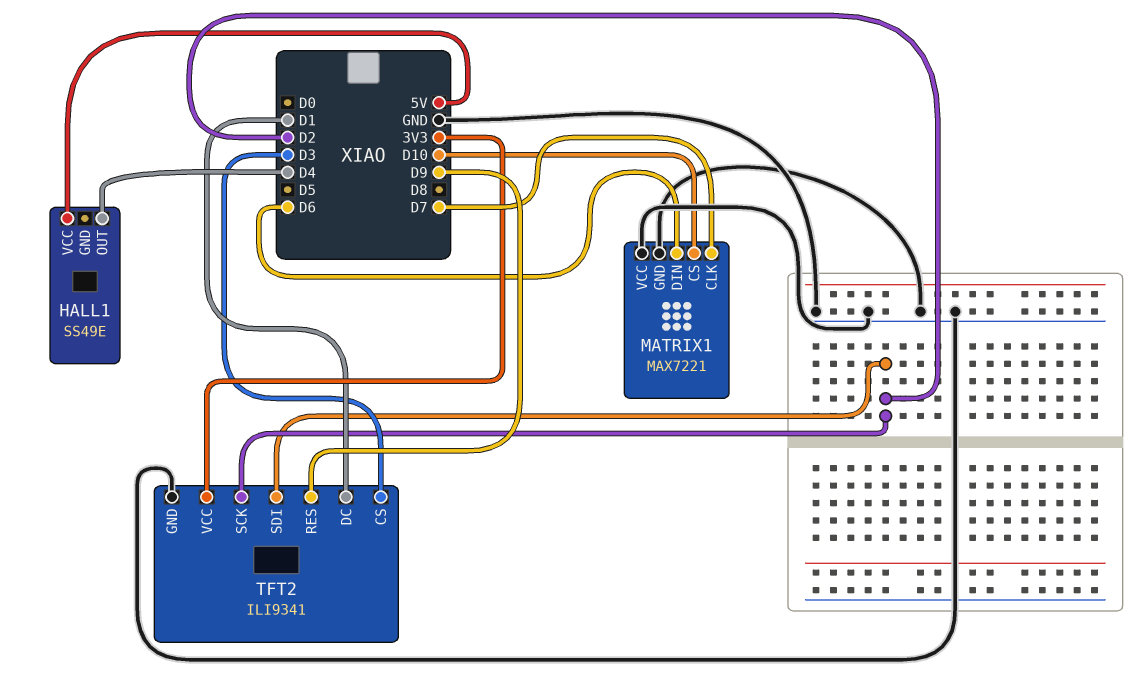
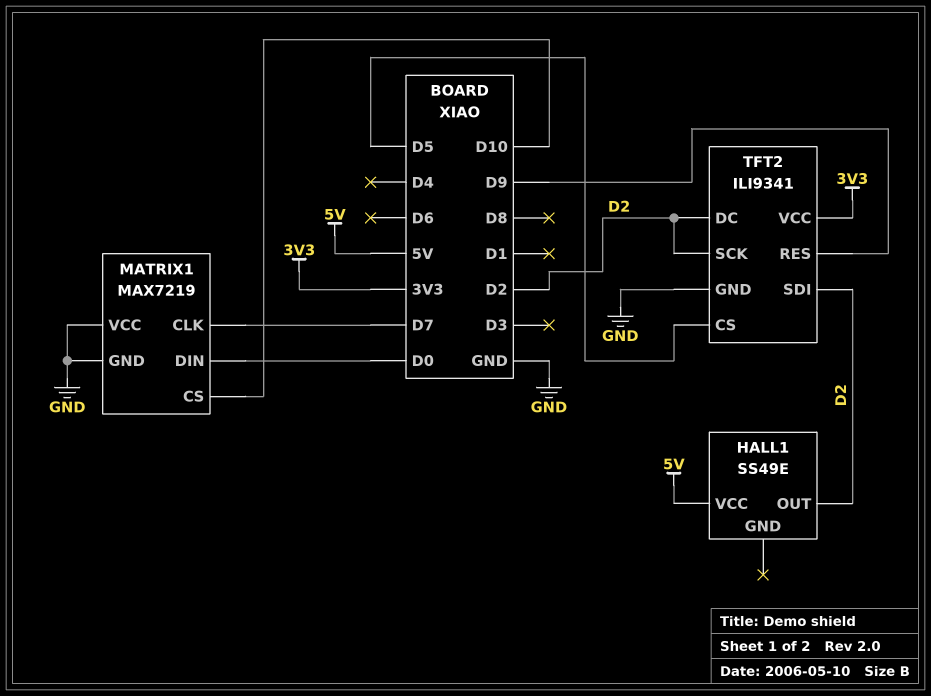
HALL1 pin OUT: D4 -> D2
MATRIX1: MAX7221 -> MAX7219
MATRIX1 pin DIN: D6 -> D0
TFT2 pin CS: D3 -> D5
TFT2 pin DC: D1 -> D2

